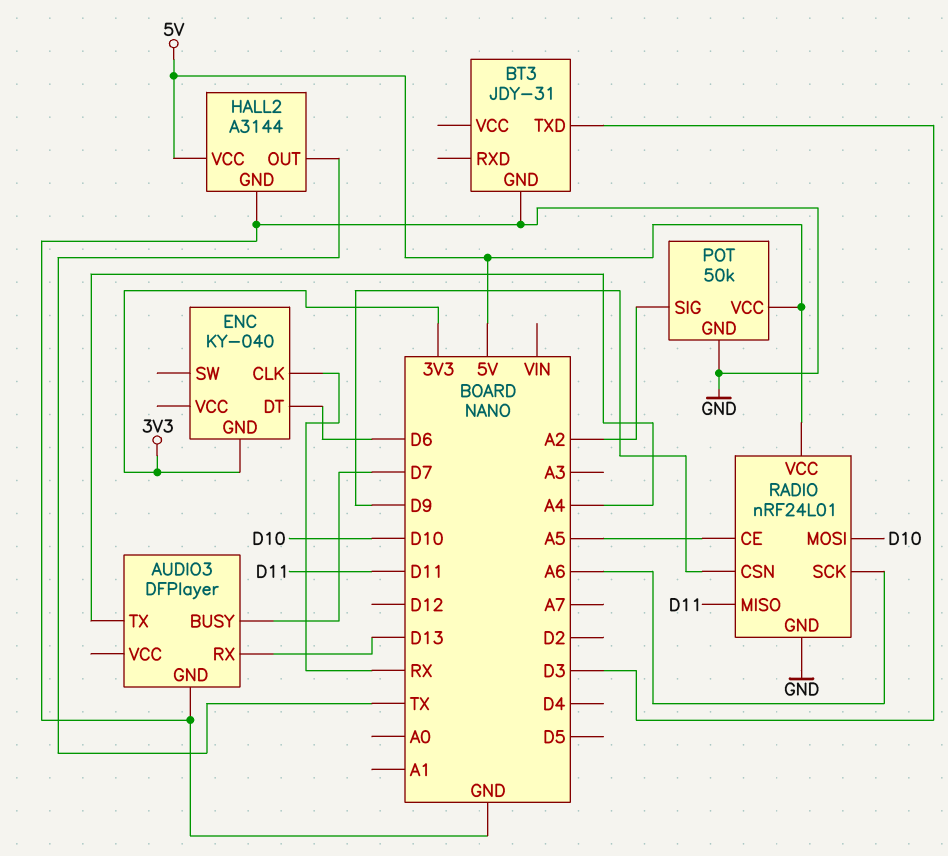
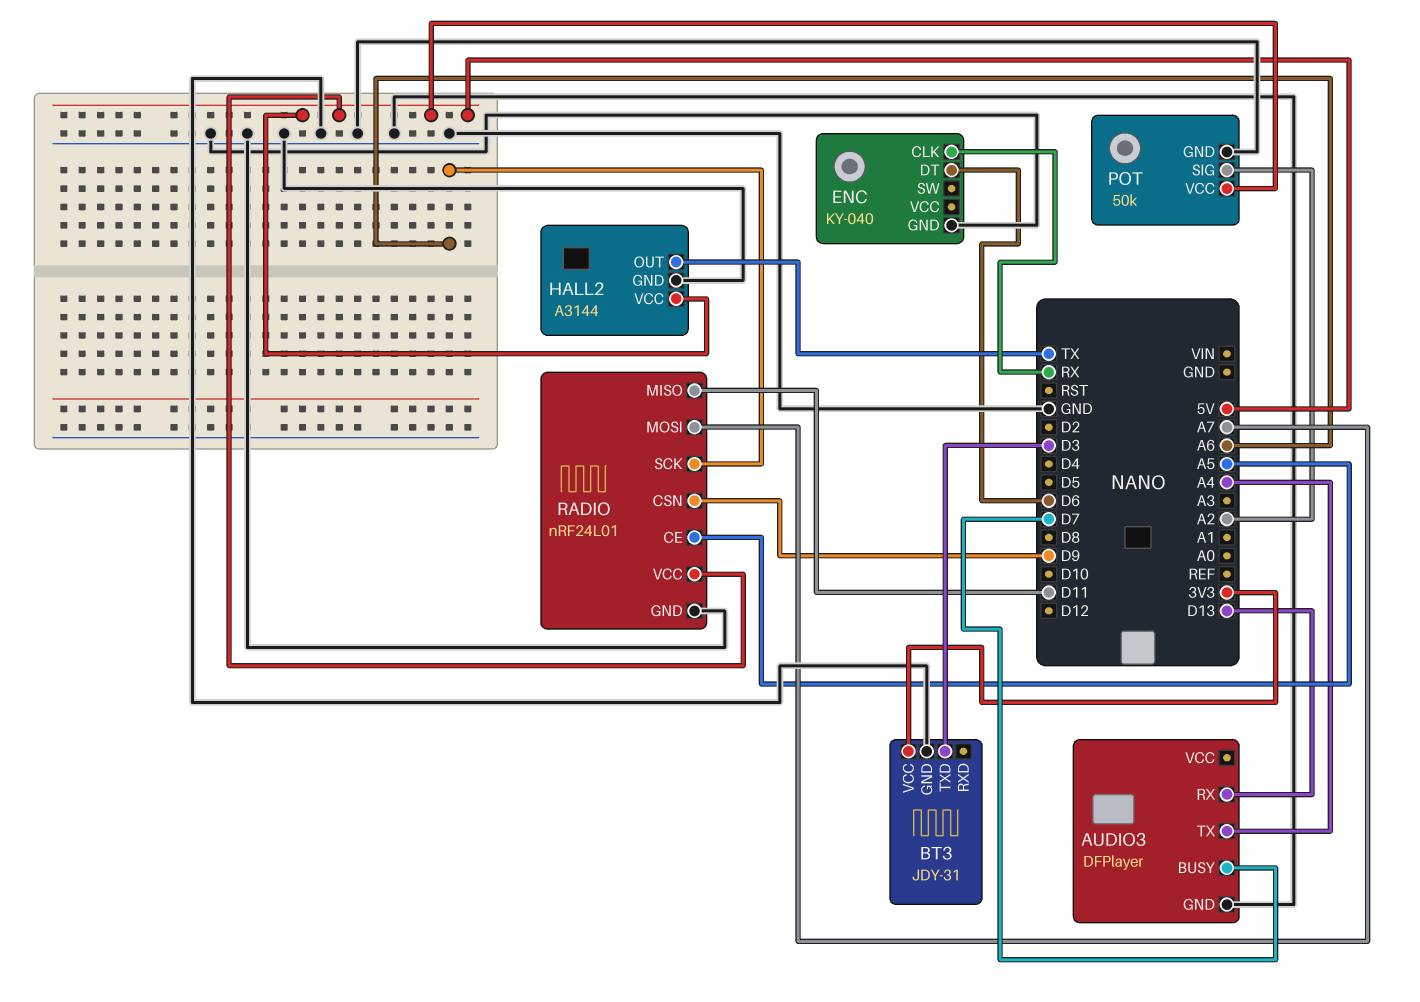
BT3 pin VCC: none -> 3V3
ENC pin GND: 3V3 -> GND
RADIO pin MOSI: D10 -> A7

